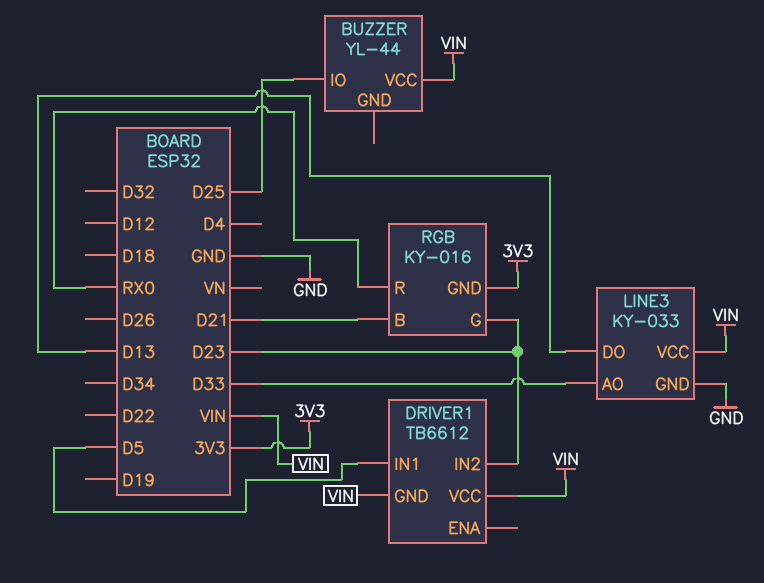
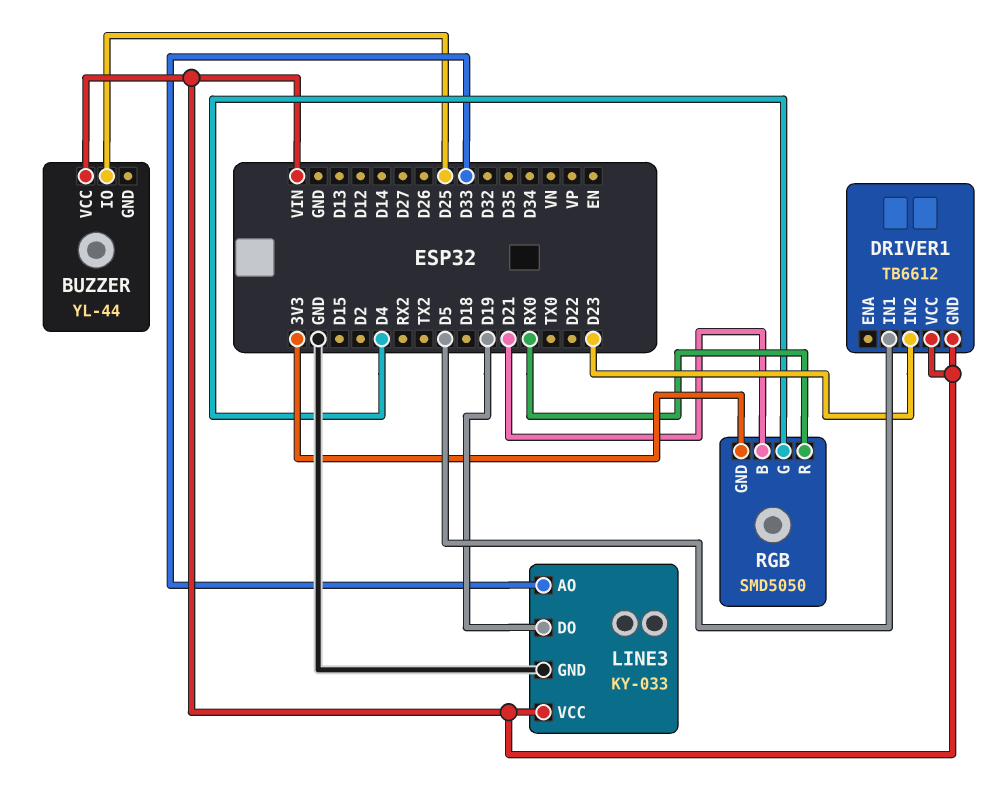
LINE3 pin DO: D13 -> D19
RGB: KY-016 -> SMD5050
RGB pin G: D23 -> D4

